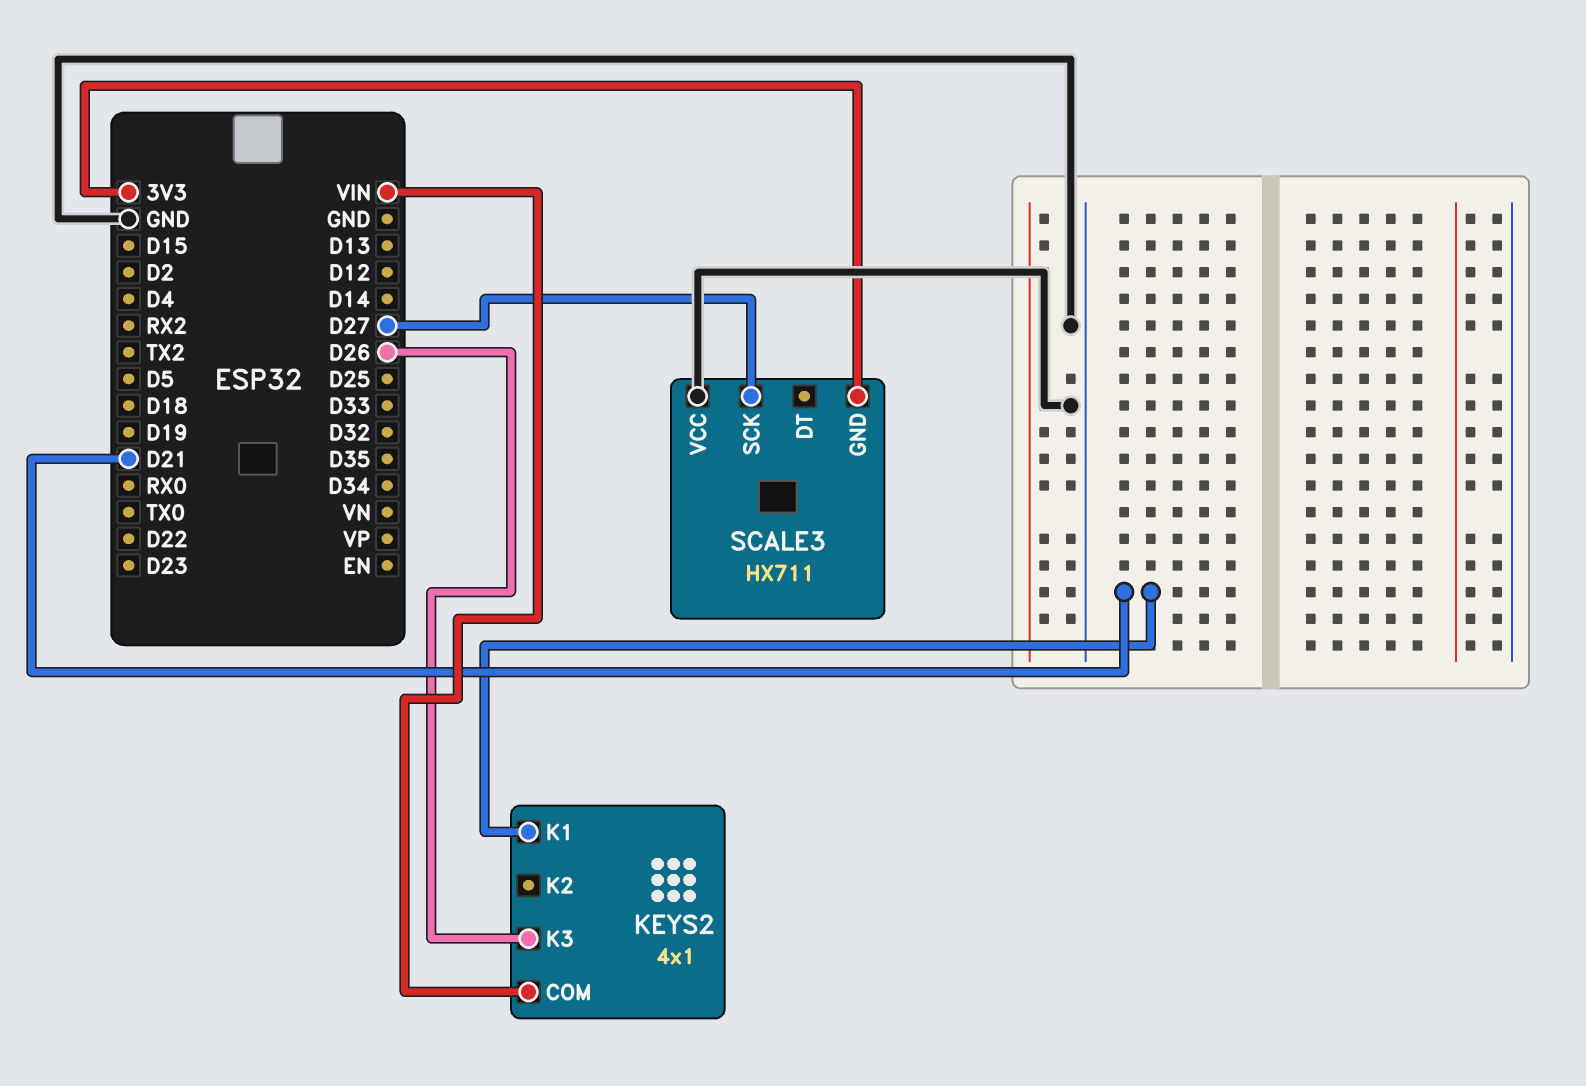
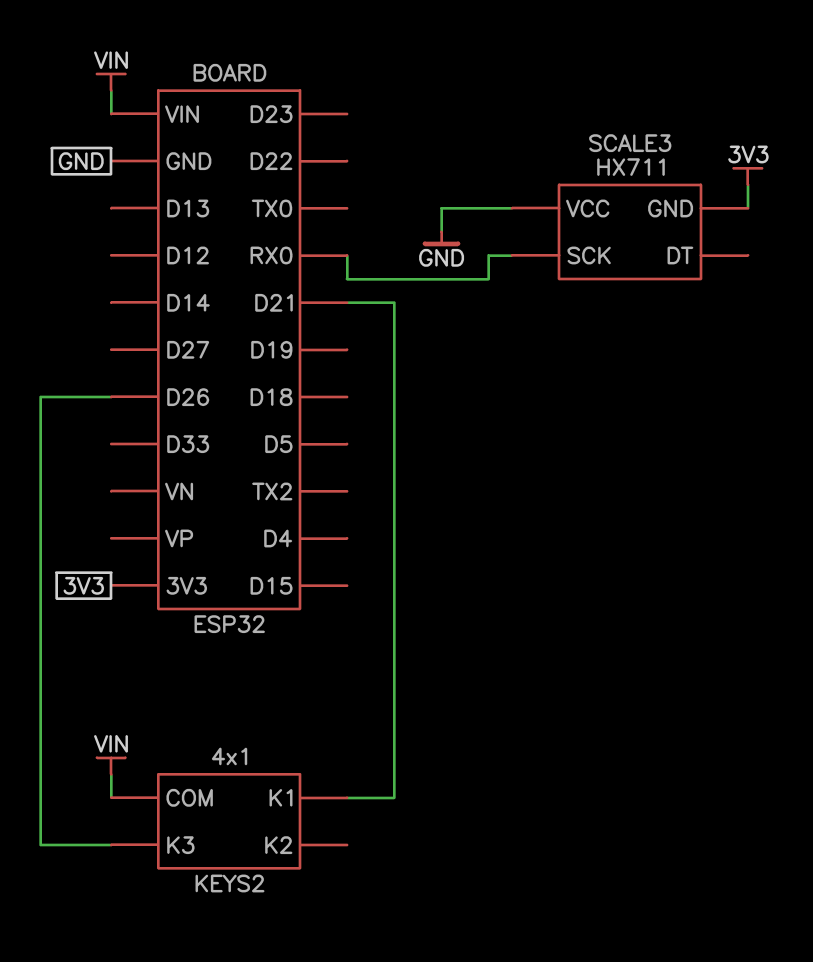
SCALE3 pin SCK: D27 -> RX0

